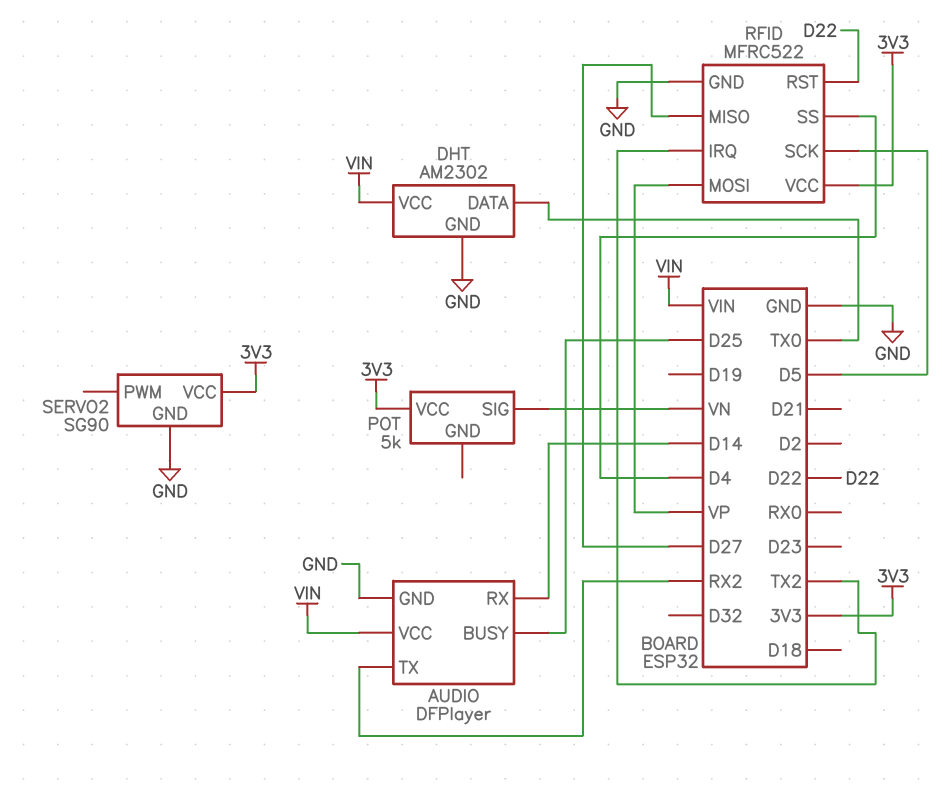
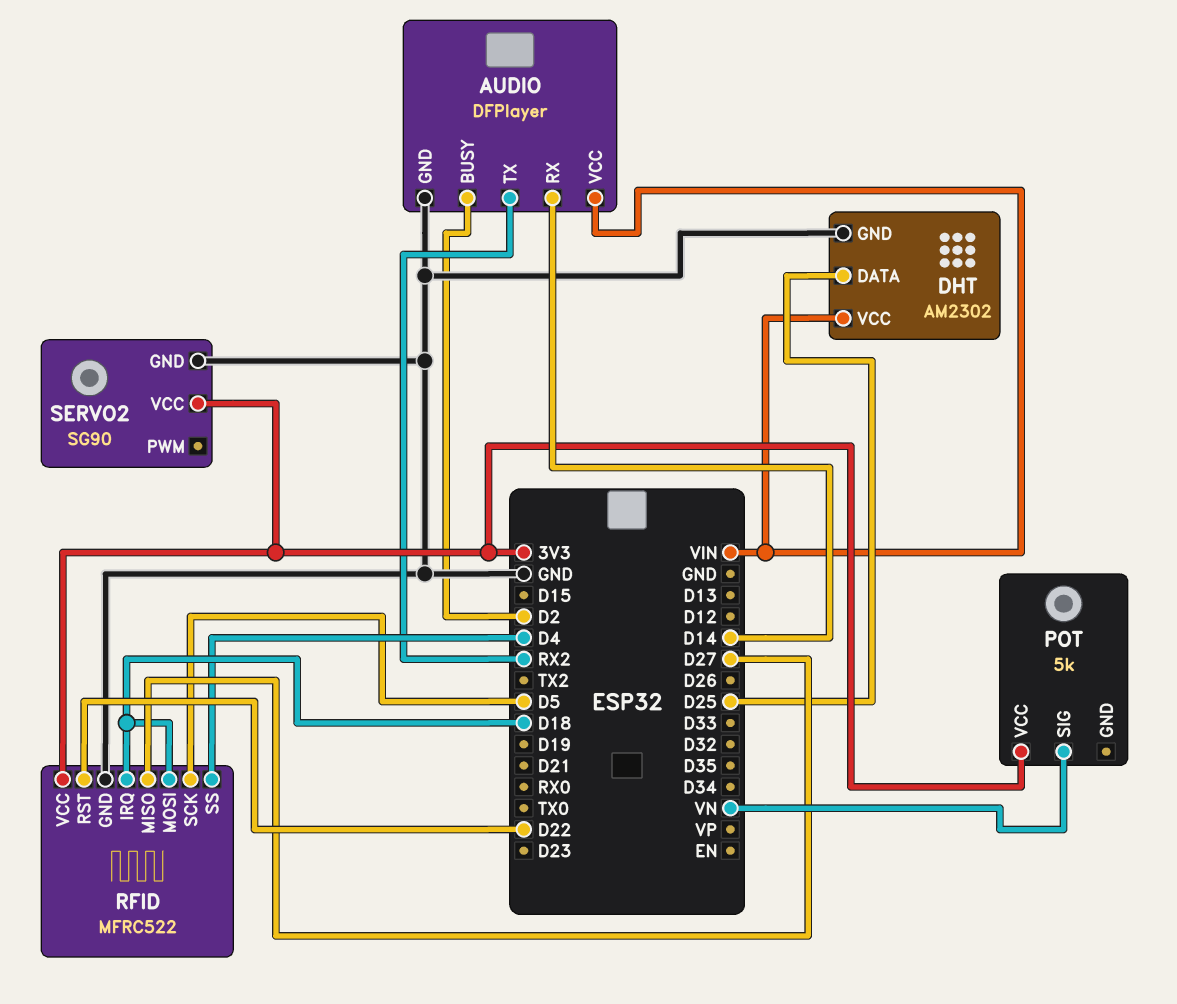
AUDIO pin BUSY: D25 -> D2
DHT pin DATA: TX0 -> D25
RFID pin IRQ: TX2 -> D18
RFID pin MOSI: VP -> D18

